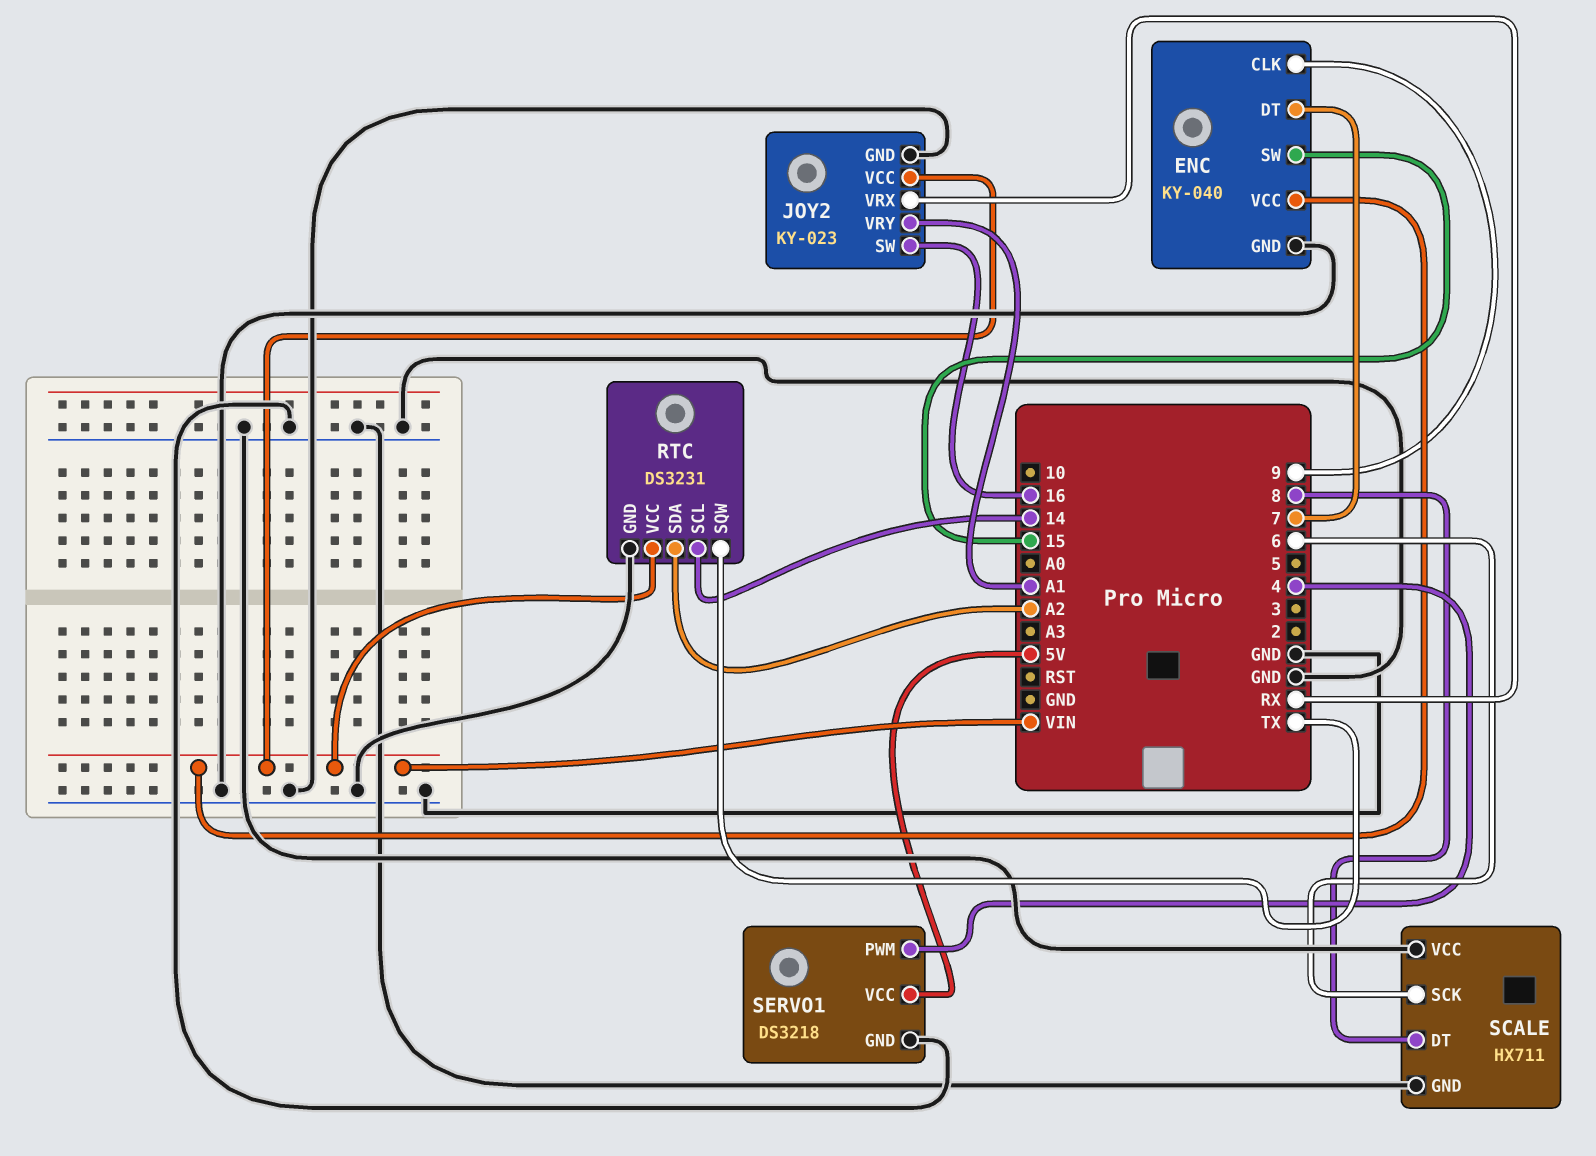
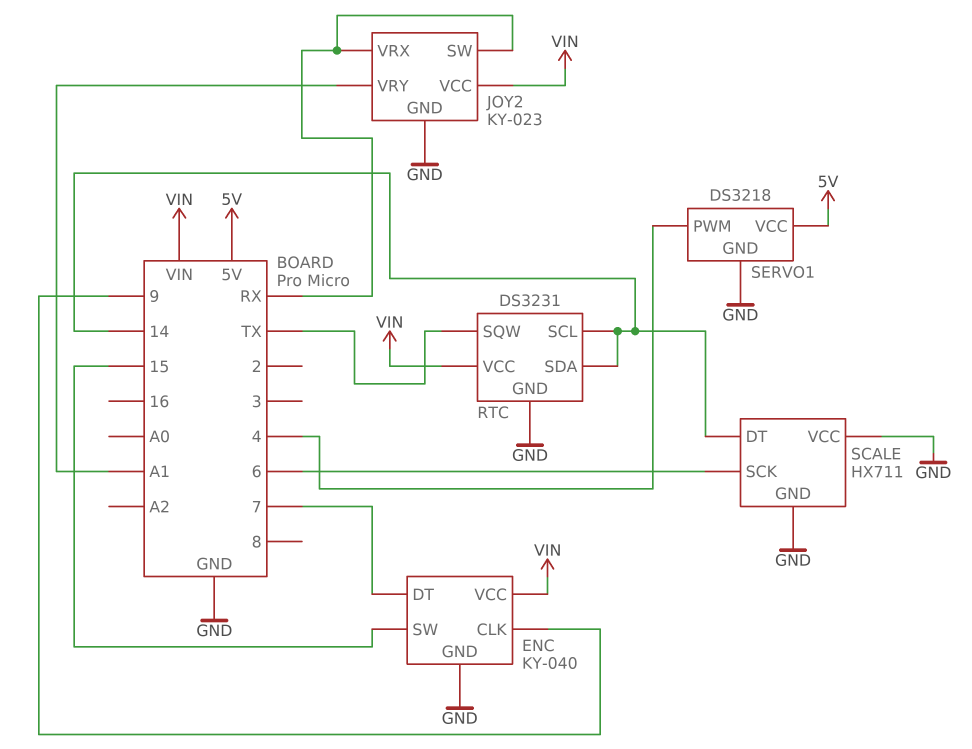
JOY2 pin SW: 16 -> RX
RTC pin SDA: A2 -> 14
SCALE pin DT: 8 -> 14

